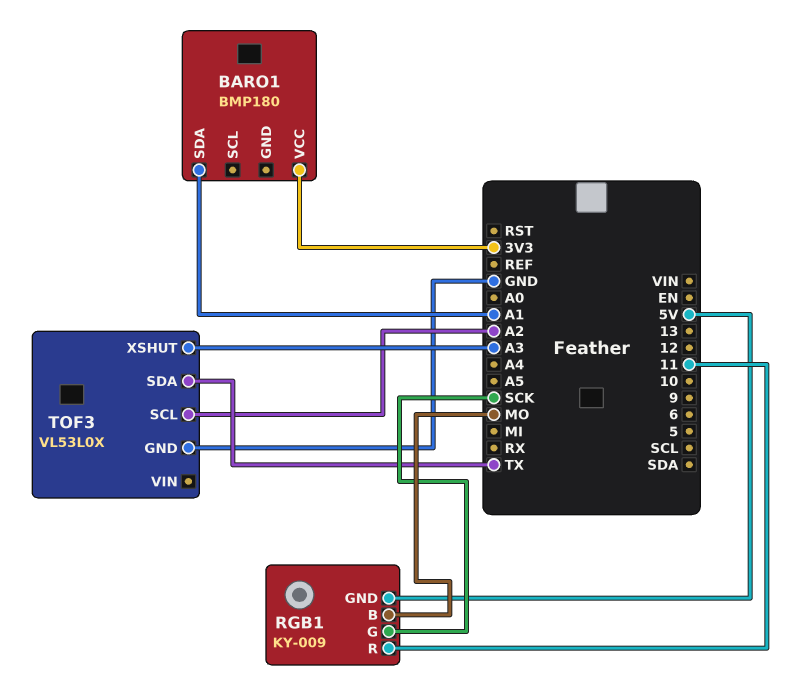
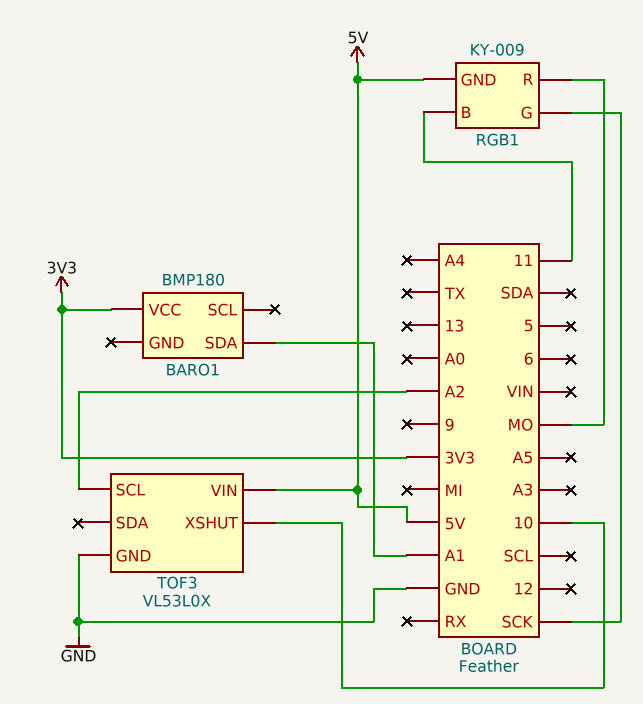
RGB1 pin B: MO -> 11
RGB1 pin R: 11 -> MO
TOF3 pin SDA: TX -> none
TOF3 pin VIN: none -> 5V
TOF3 pin XSHUT: A3 -> 10

